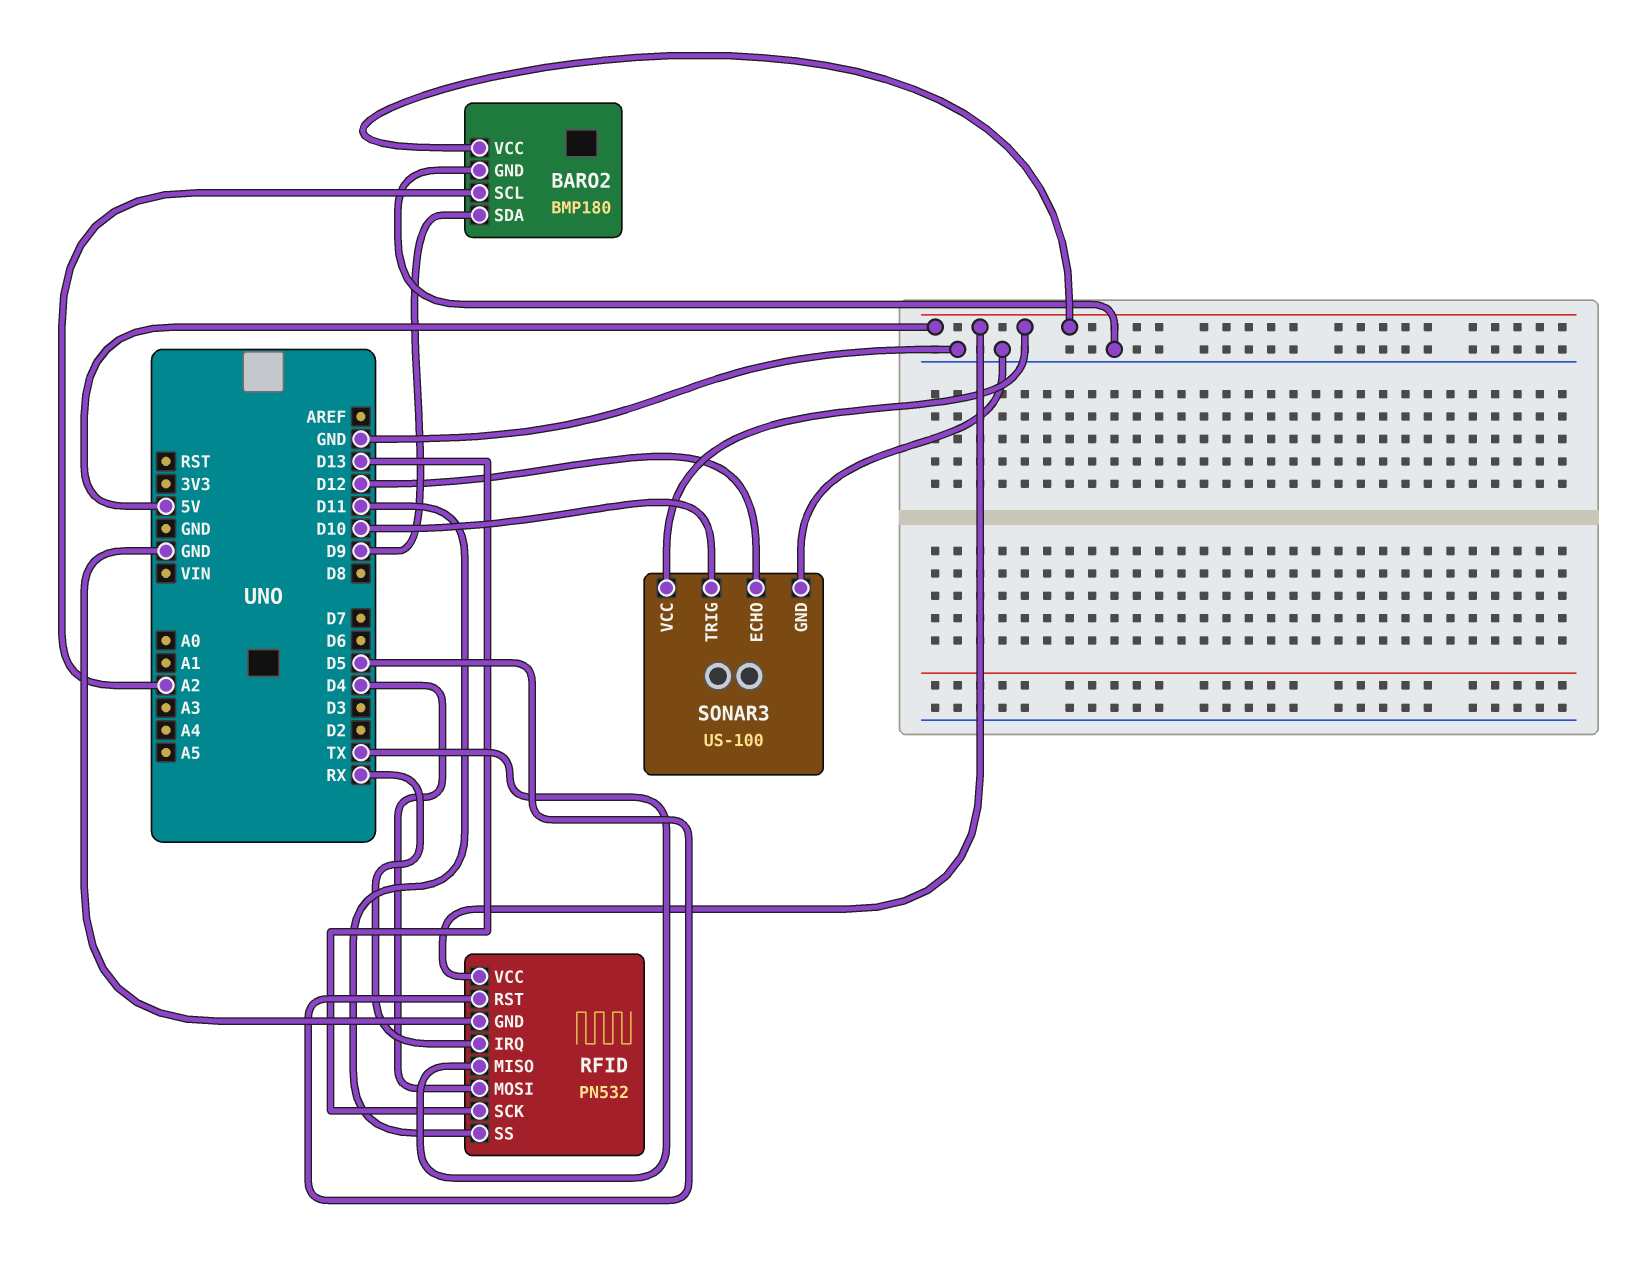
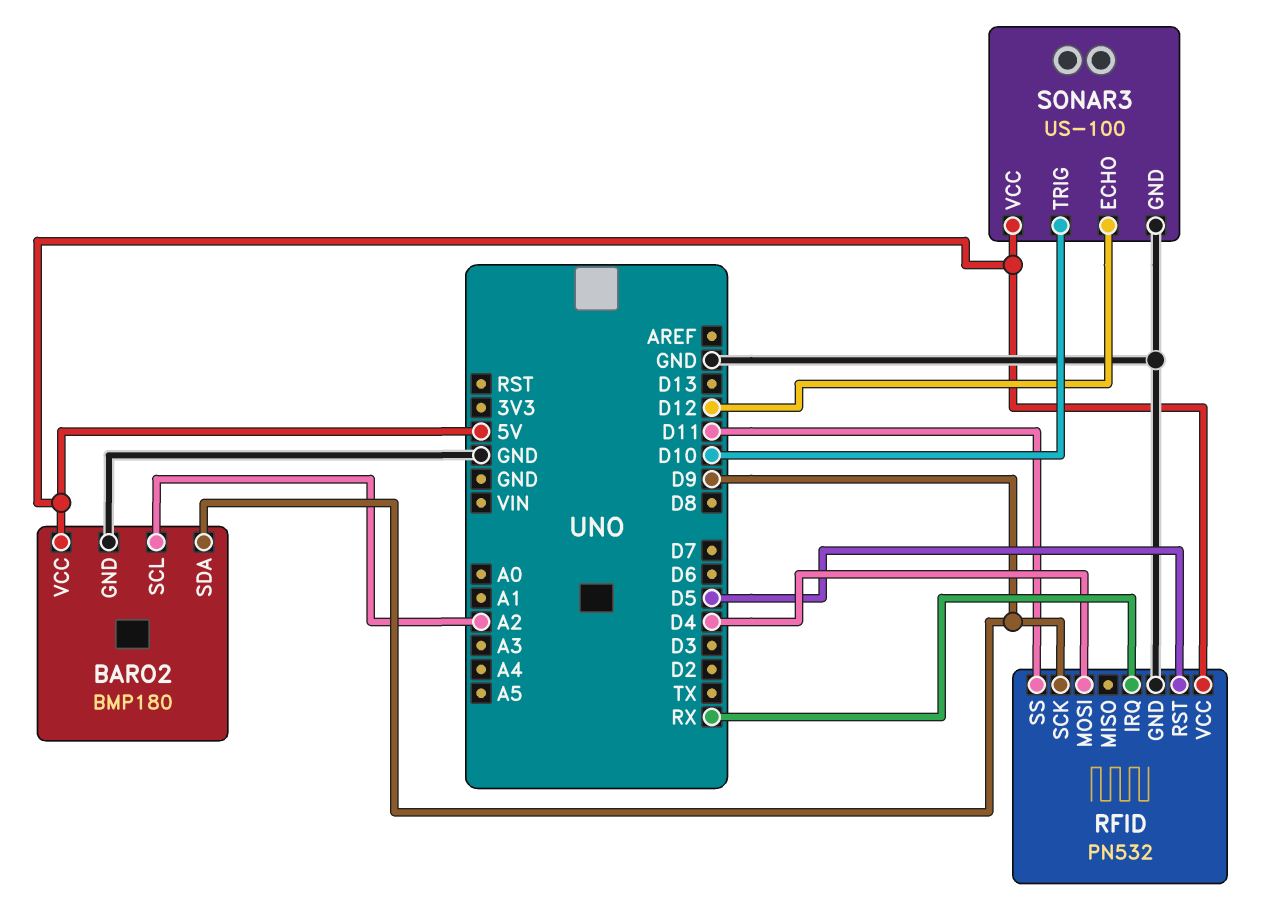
RFID pin MISO: TX -> none
RFID pin SCK: D13 -> D9

